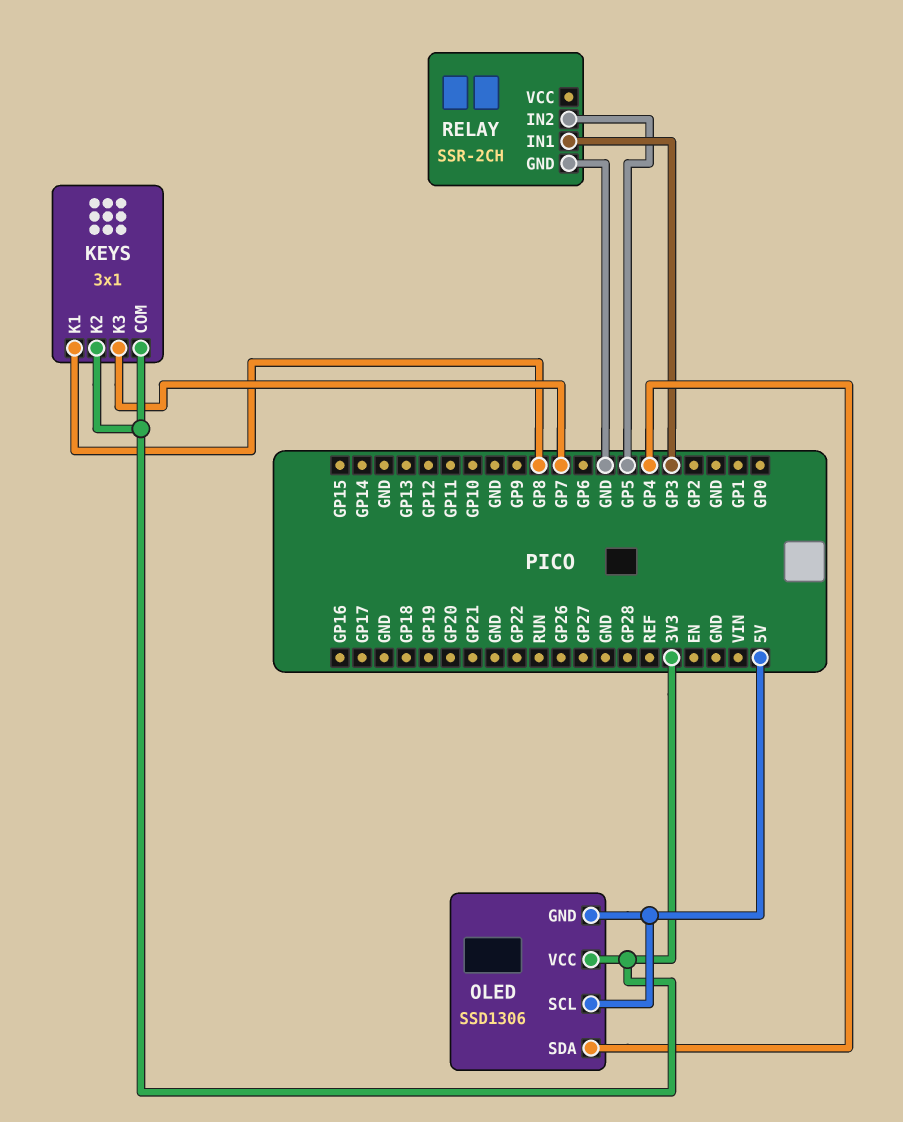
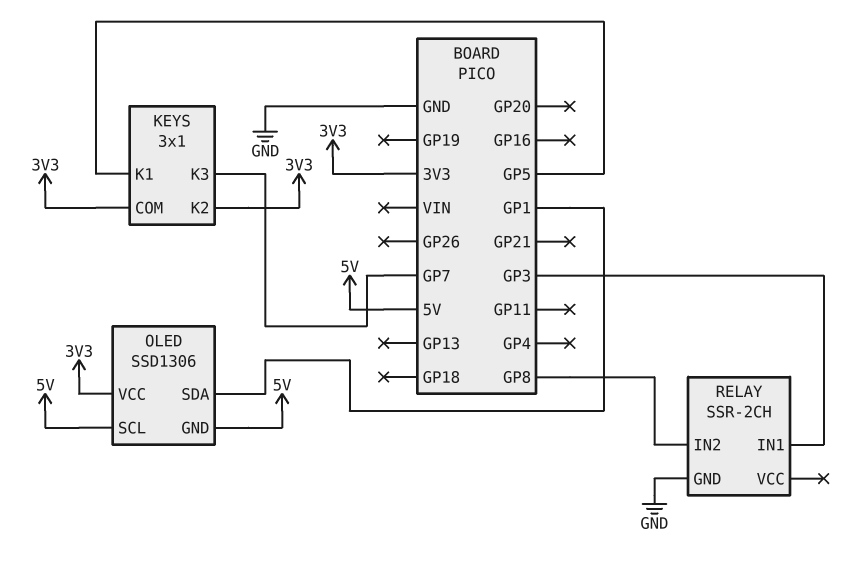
KEYS pin K1: GP8 -> GP5
OLED pin SDA: GP4 -> GP1
RELAY pin IN2: GP5 -> GP8

